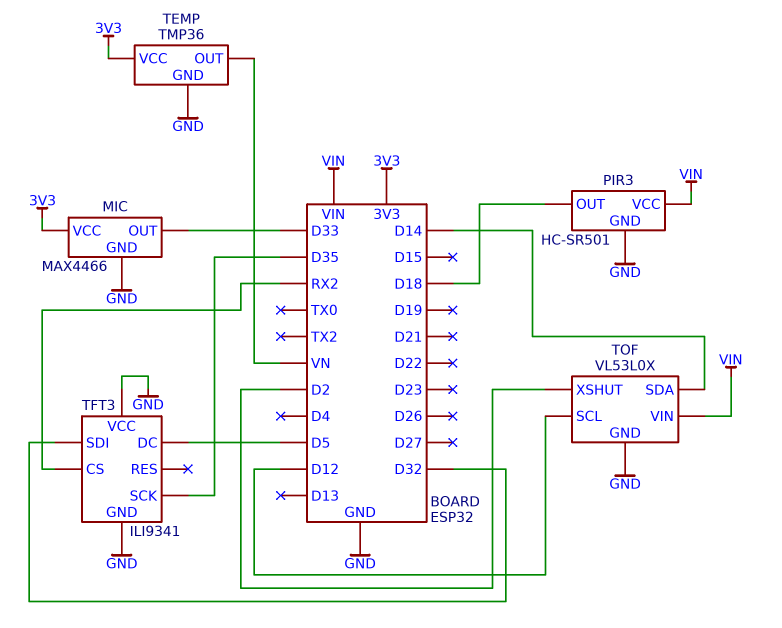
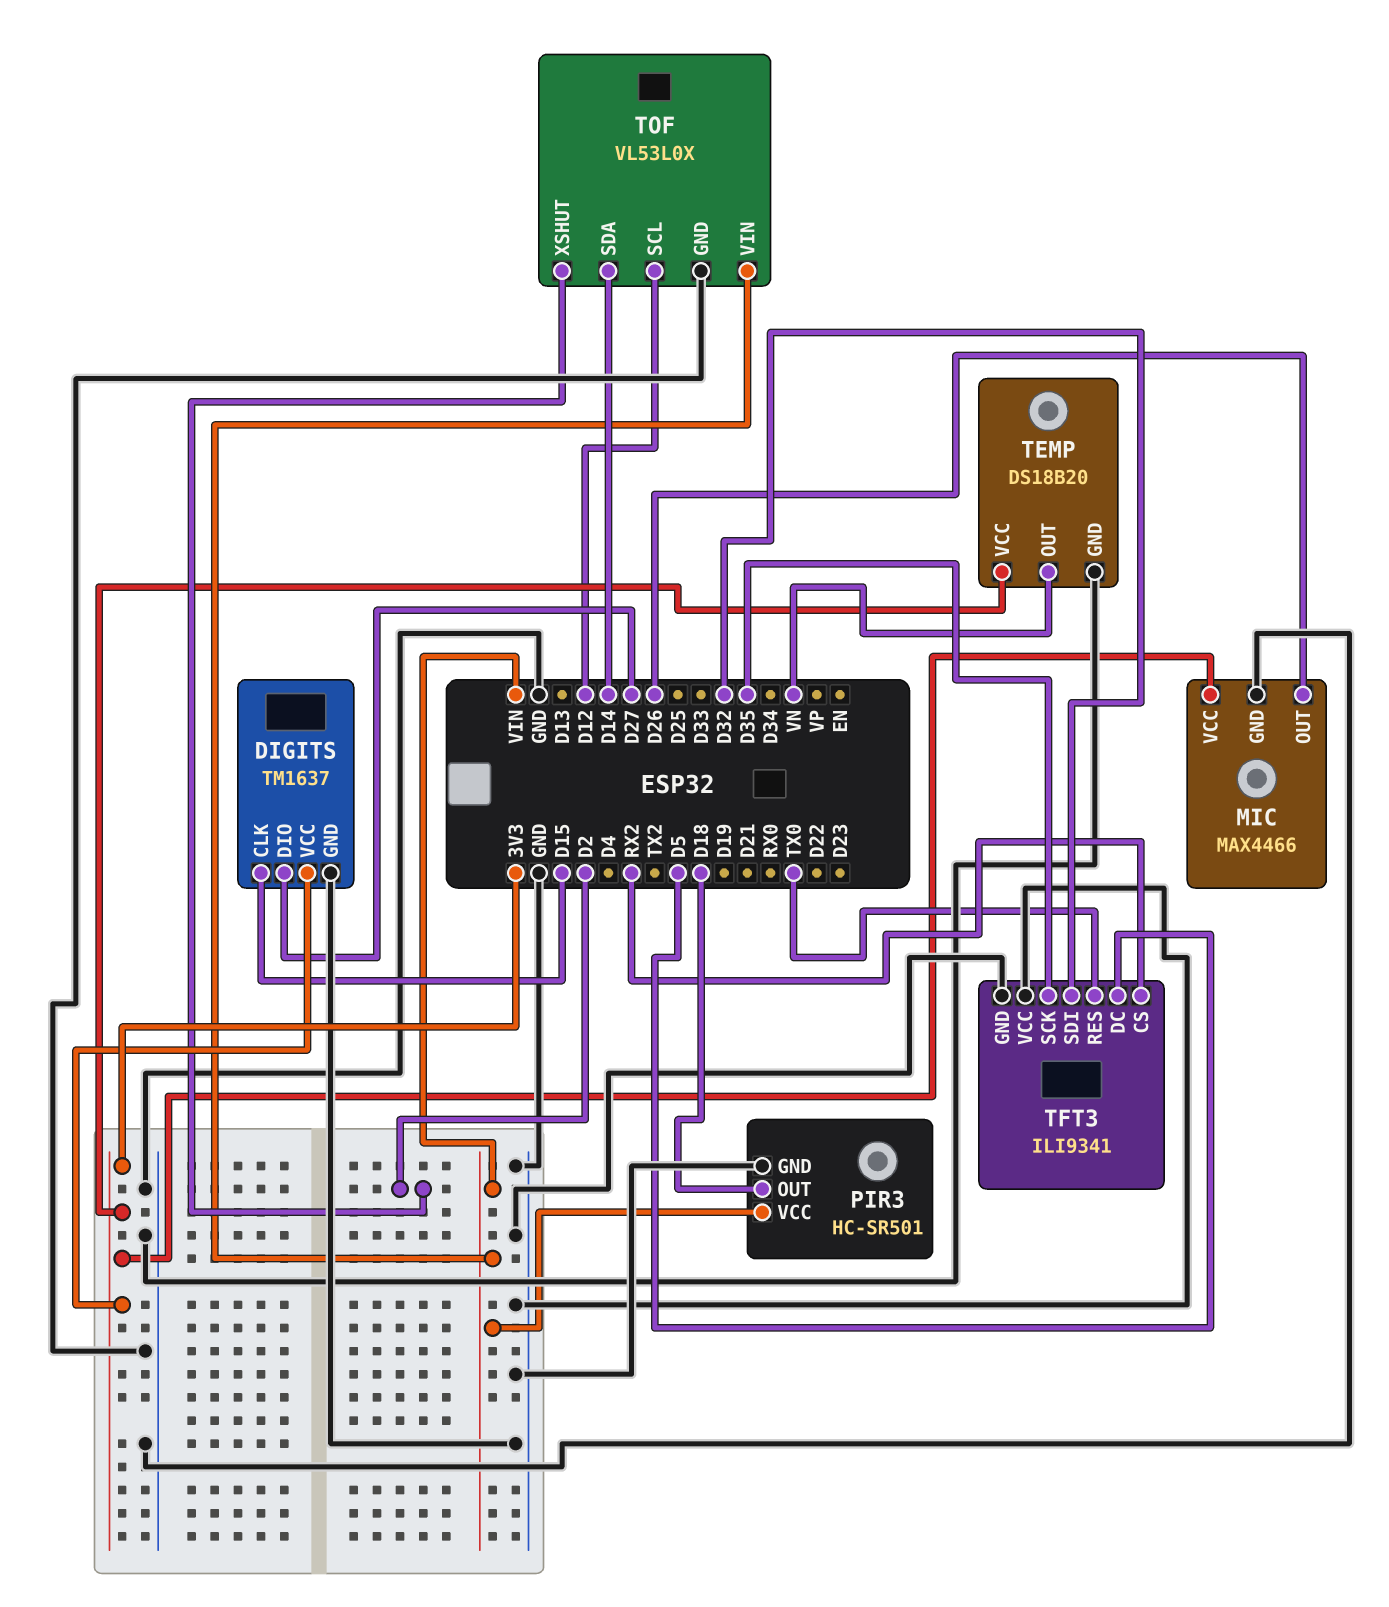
DIGITS: none -> TM1637
DIGITS pin CLK: none -> D15
DIGITS pin DIO: none -> D27
DIGITS pin GND: none -> GND
DIGITS pin VCC: none -> 3V3
MIC pin OUT: D33 -> D26
TEMP: TMP36 -> DS18B20
TFT3 pin RES: none -> TX0

